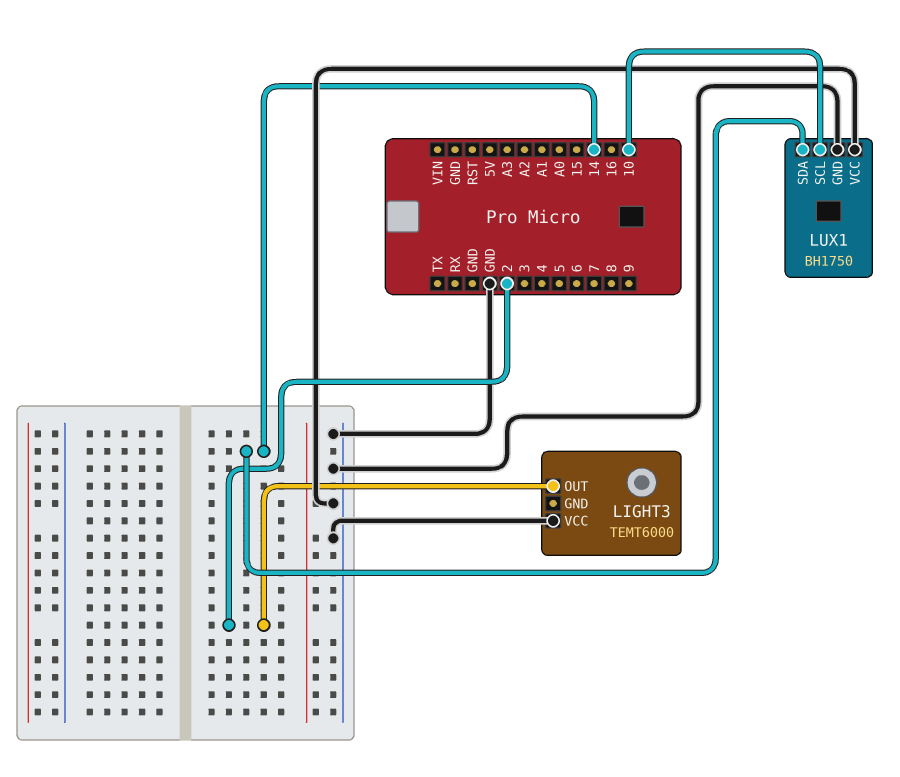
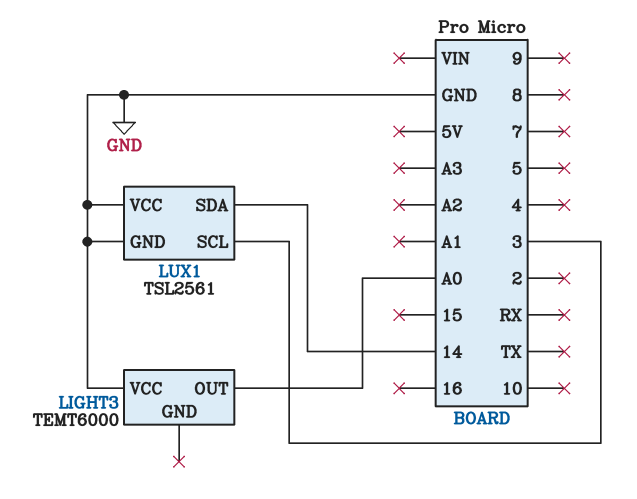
LIGHT3 pin OUT: 2 -> A0
LUX1: BH1750 -> TSL2561
LUX1 pin SCL: 10 -> 3

